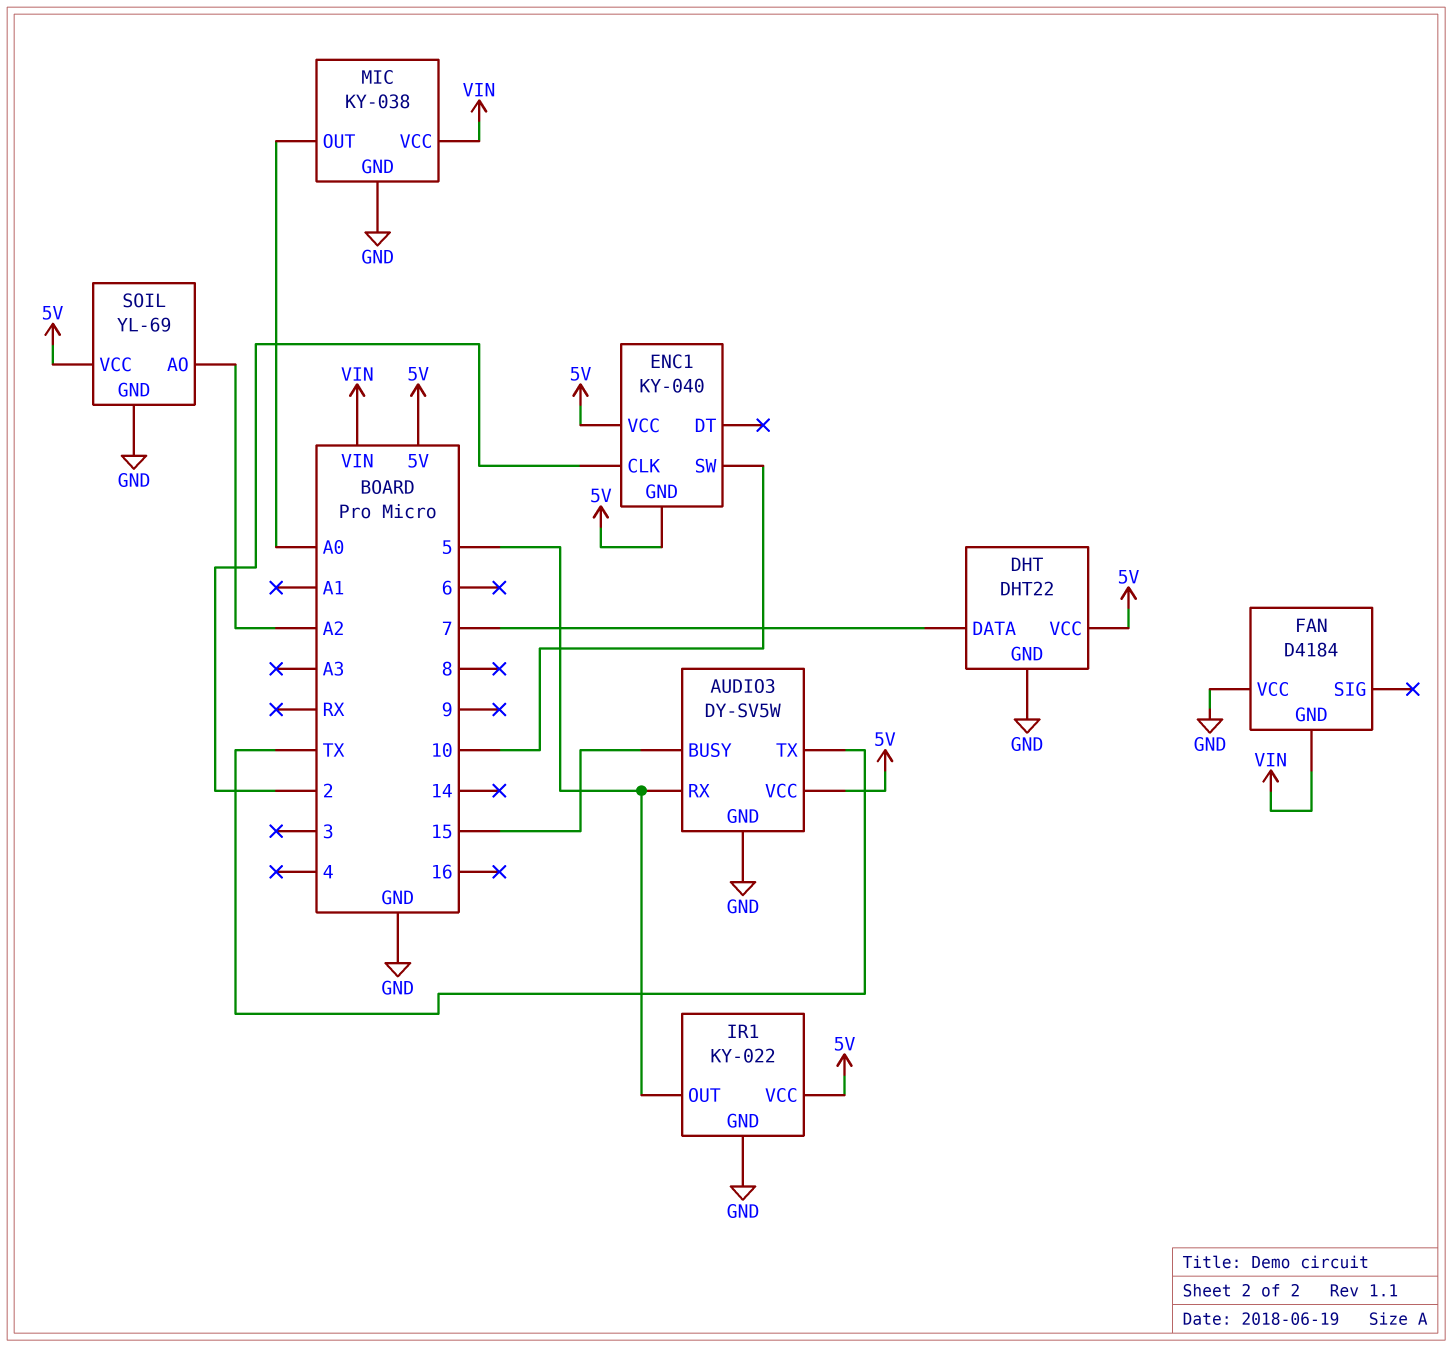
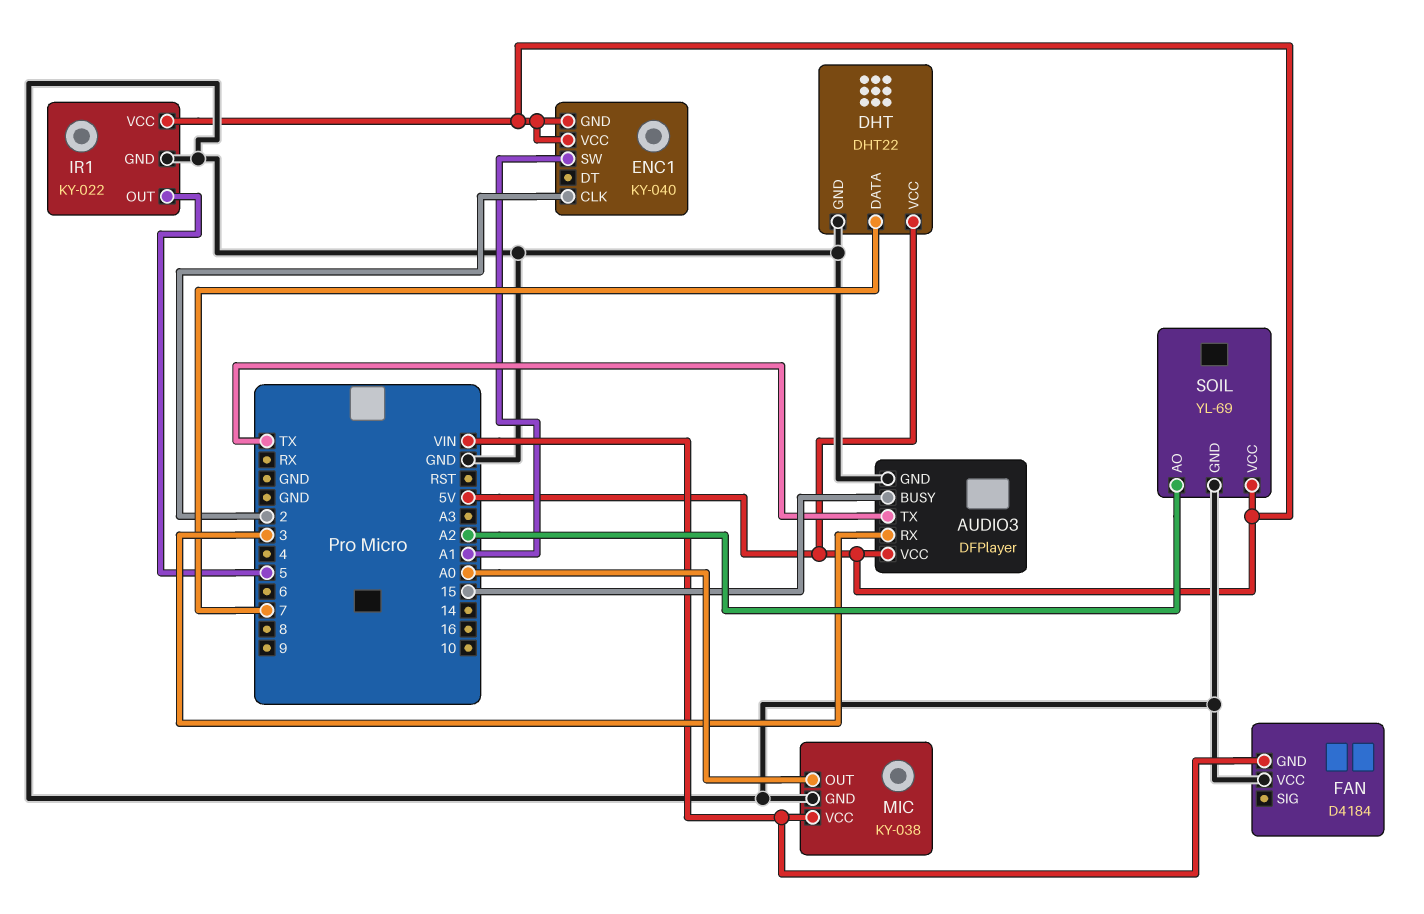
AUDIO3: DY-SV5W -> DFPlayer
AUDIO3 pin RX: 5 -> 3
ENC1 pin SW: 10 -> A1

